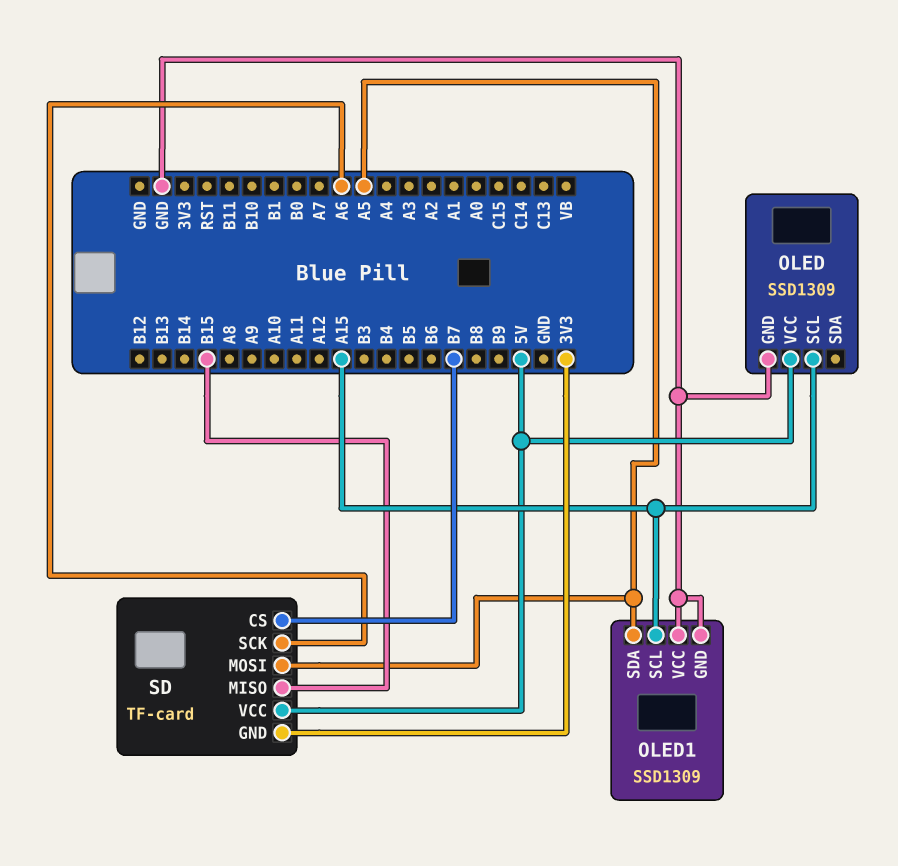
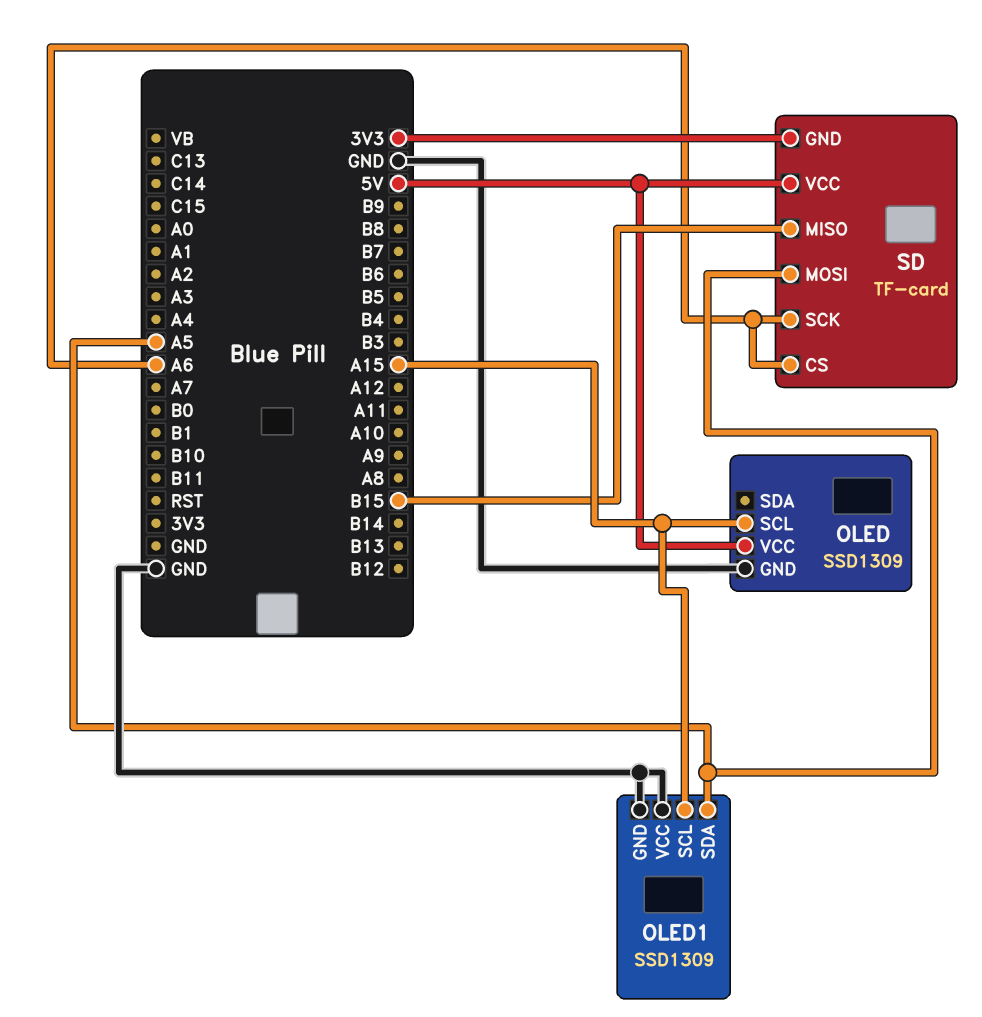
SD pin CS: B7 -> A6

